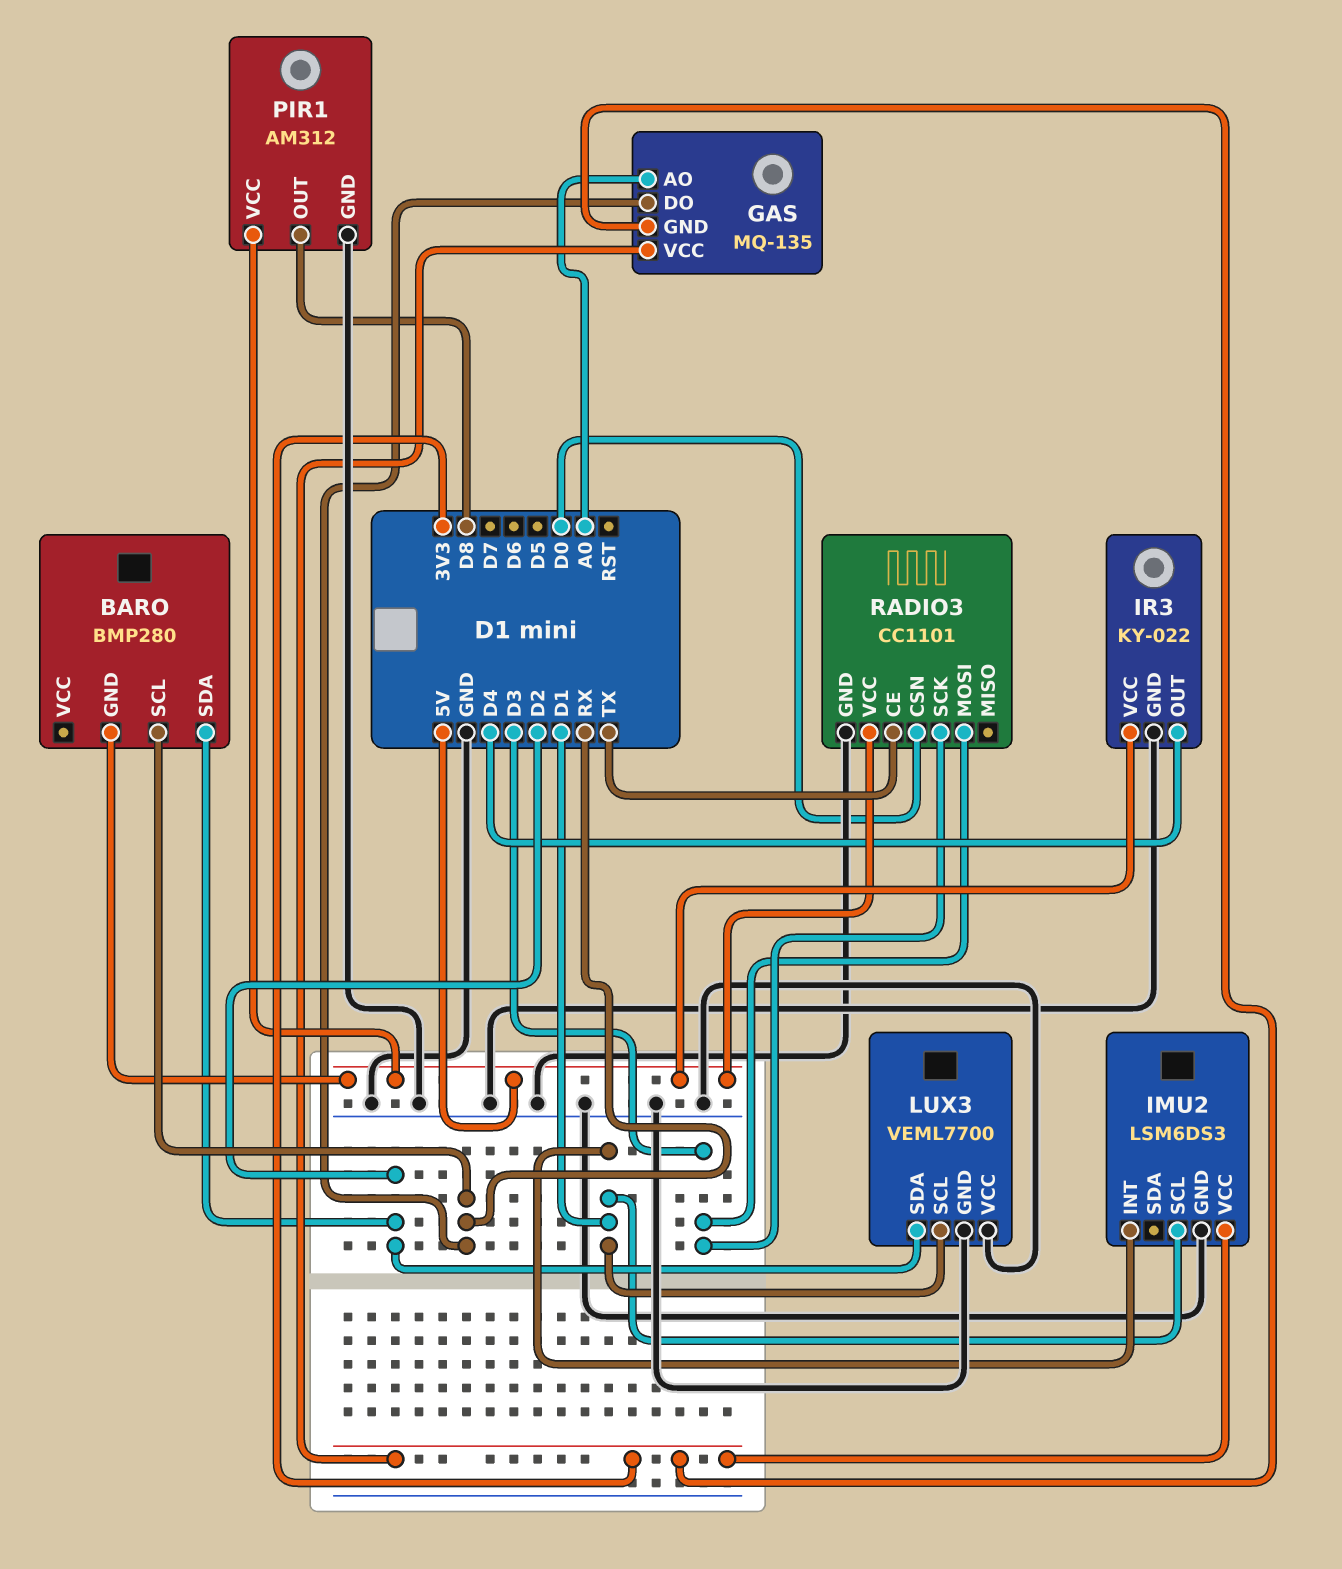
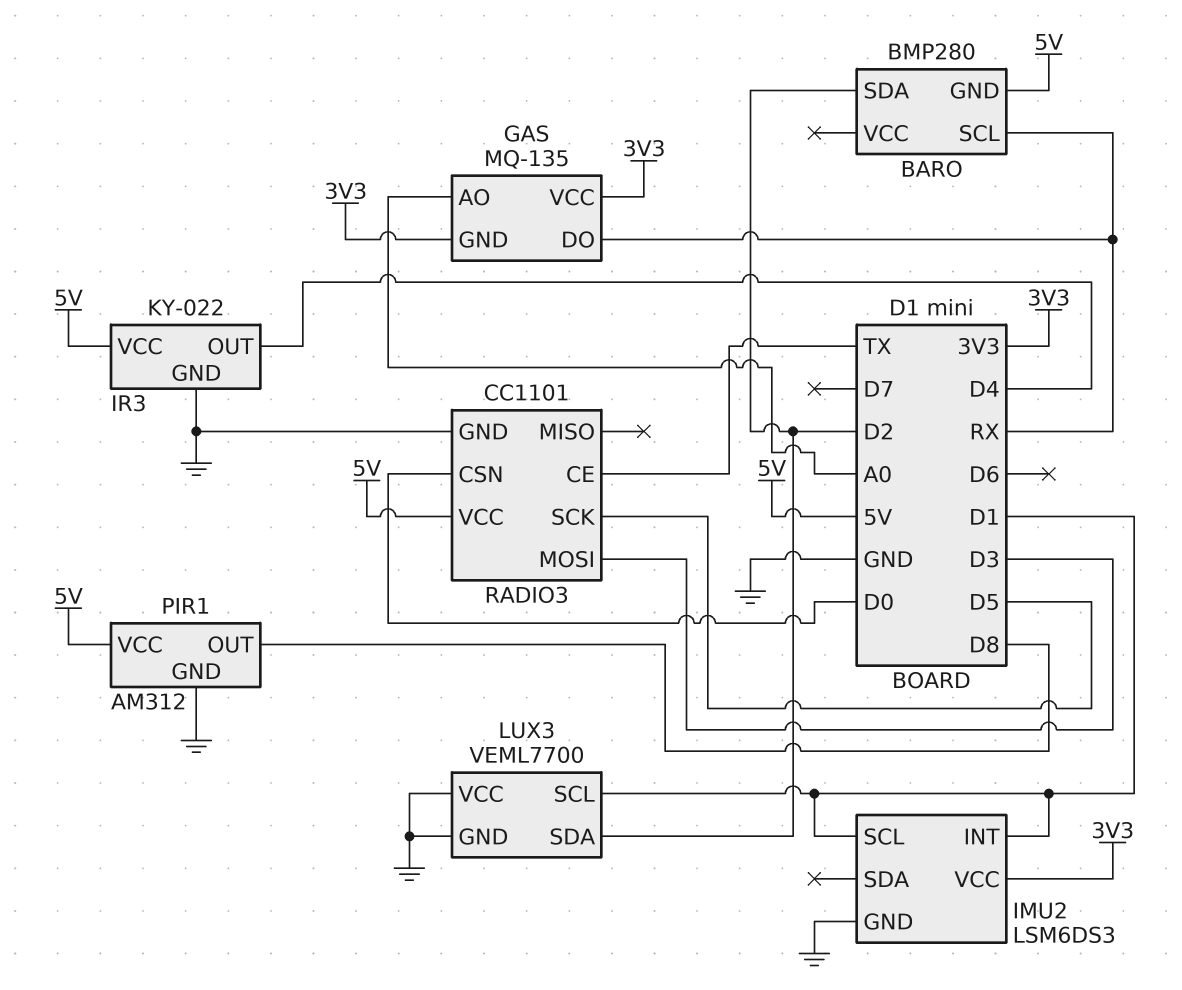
RADIO3 pin SCK: D3 -> D5

